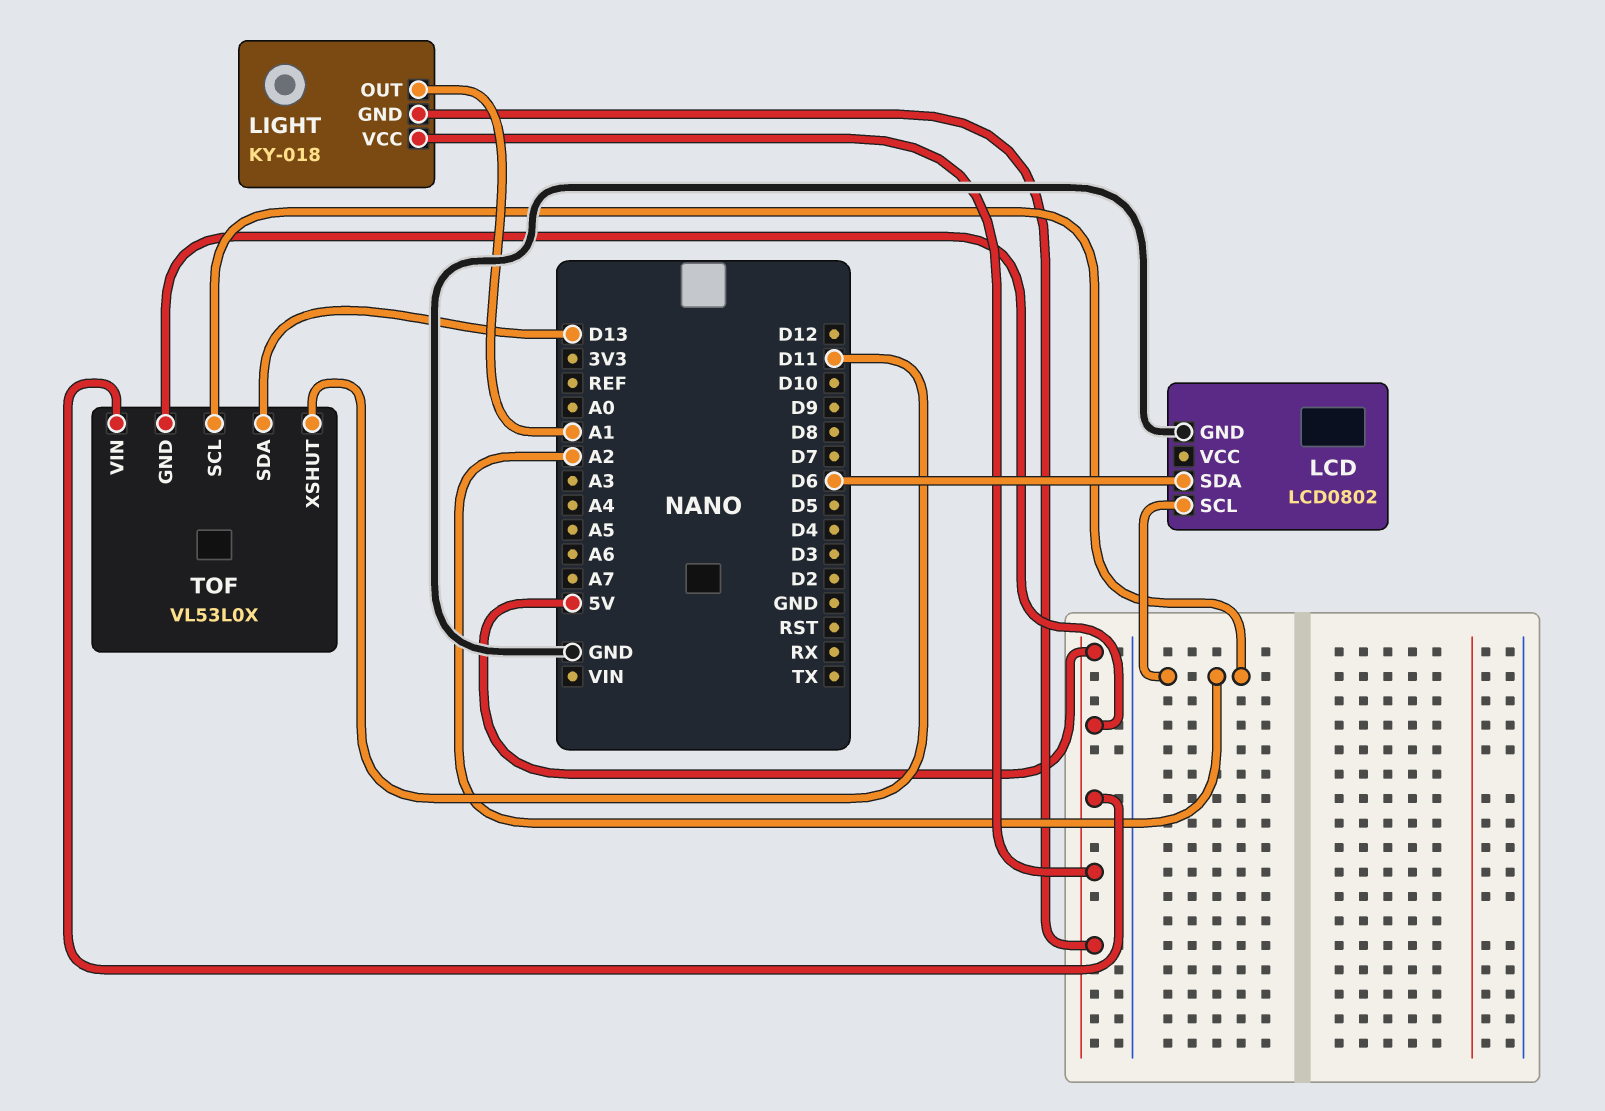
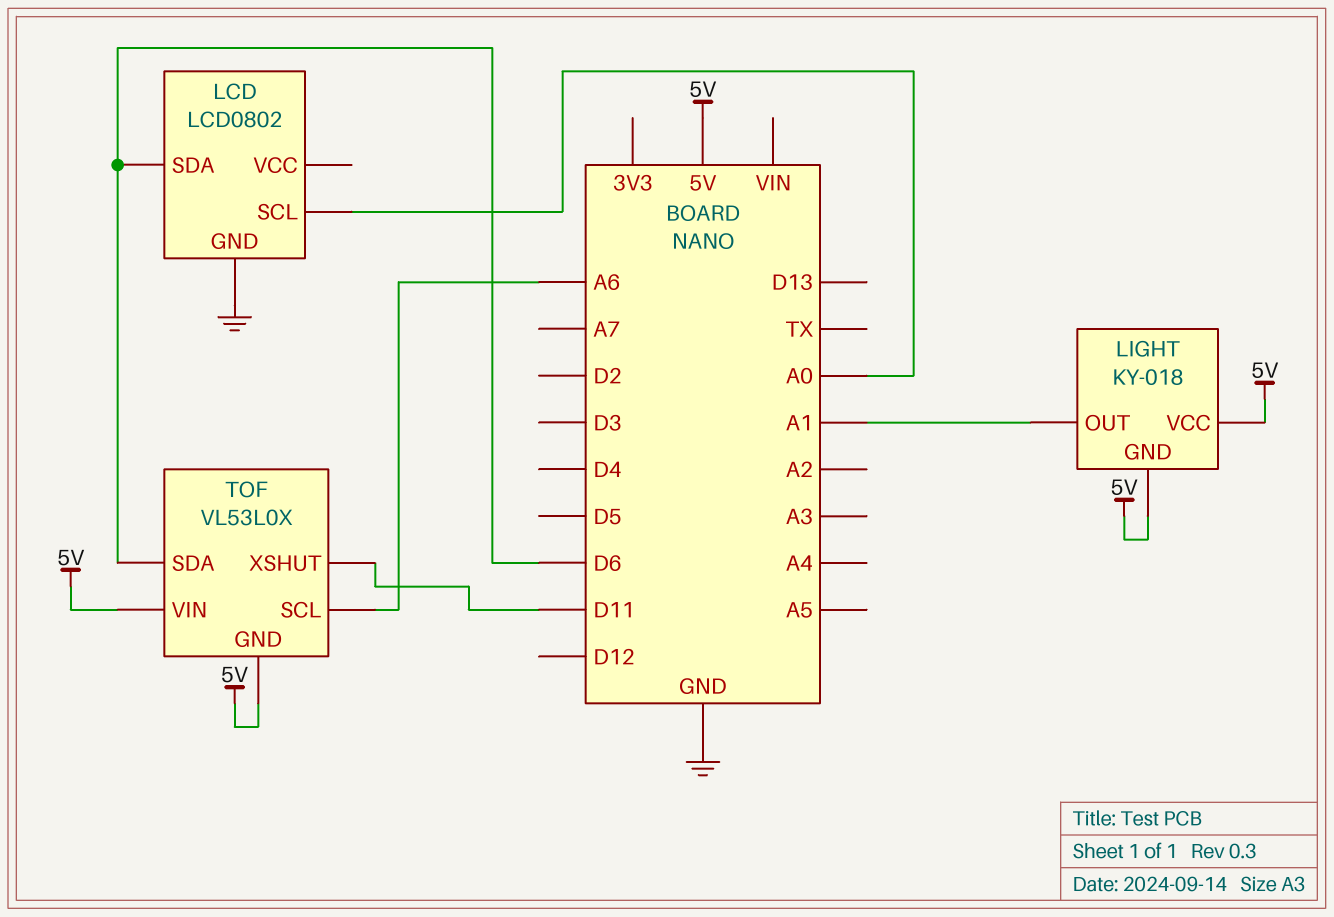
LCD pin SCL: A2 -> A0
TOF pin SCL: A2 -> A6
TOF pin SDA: D13 -> D6

